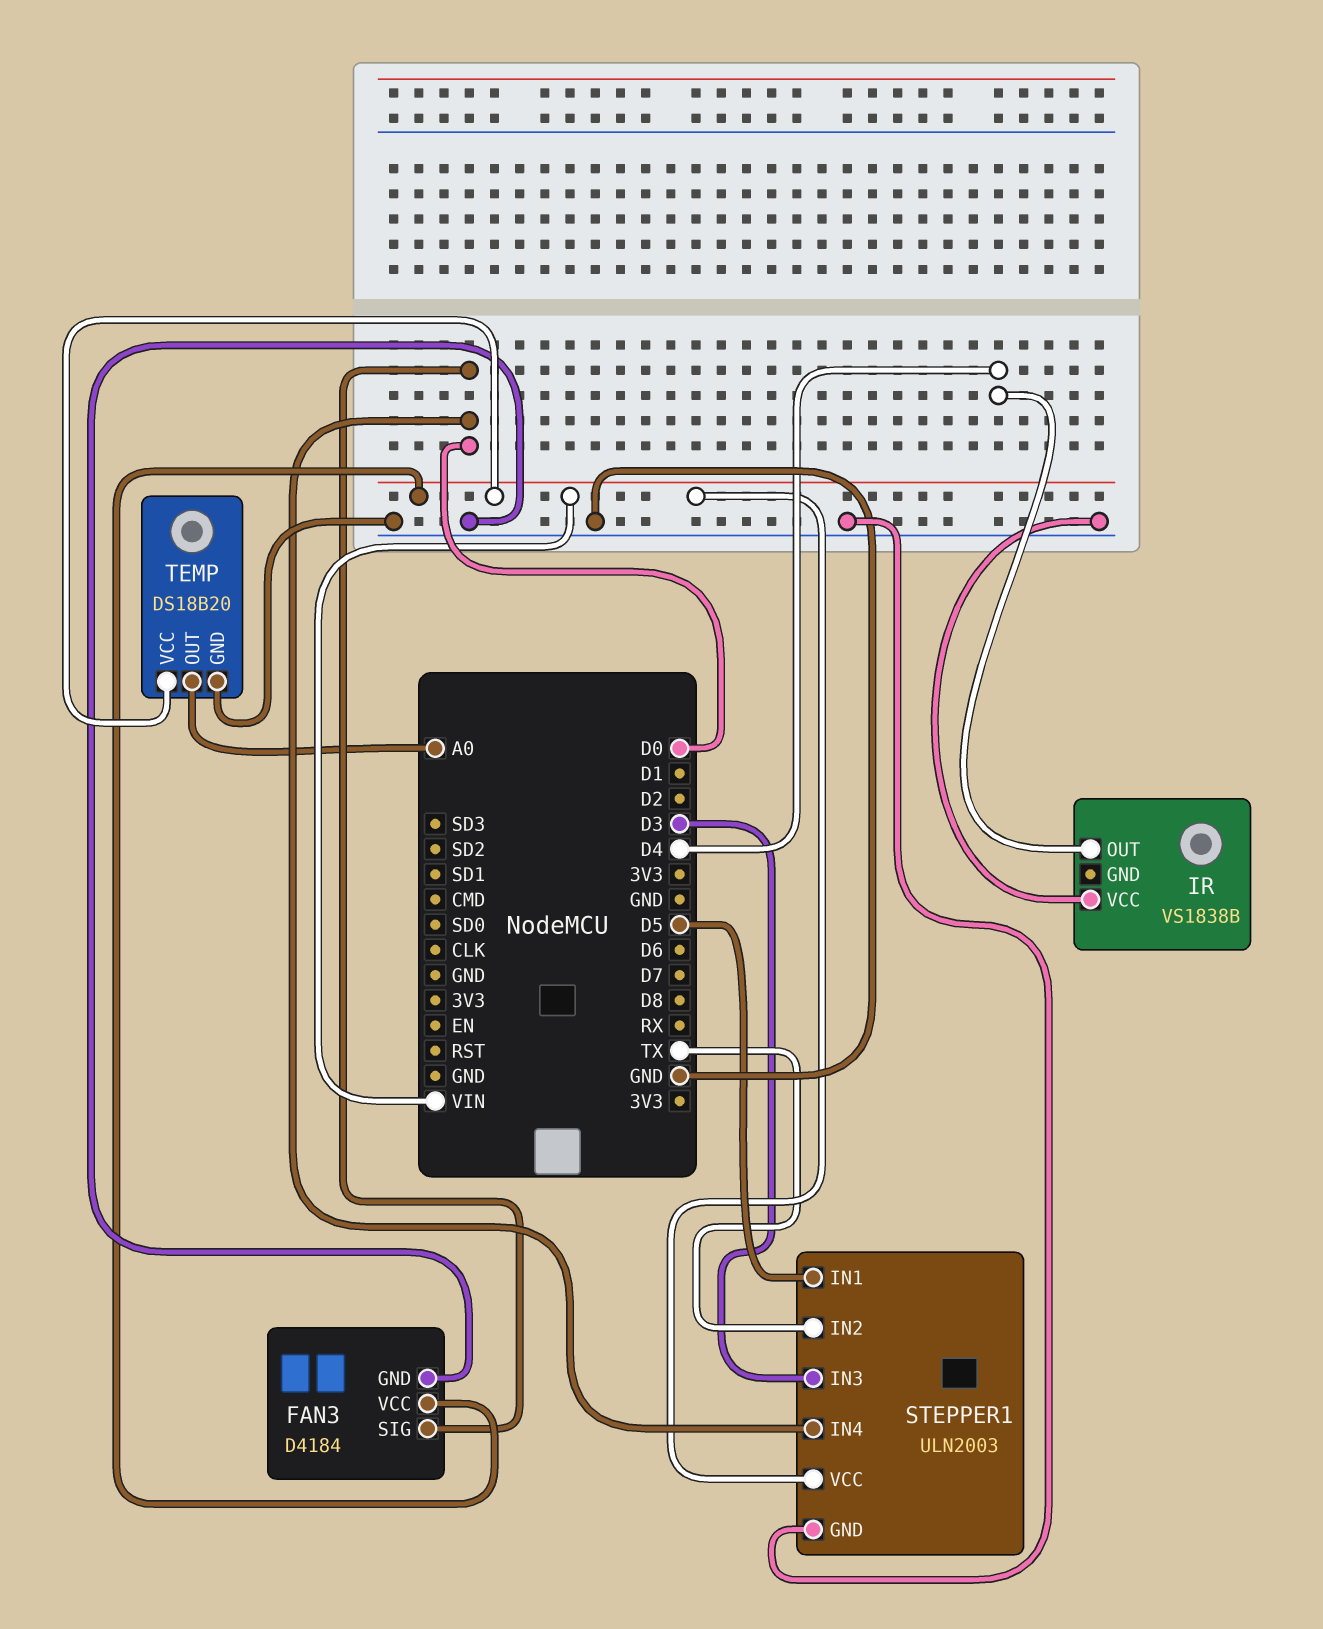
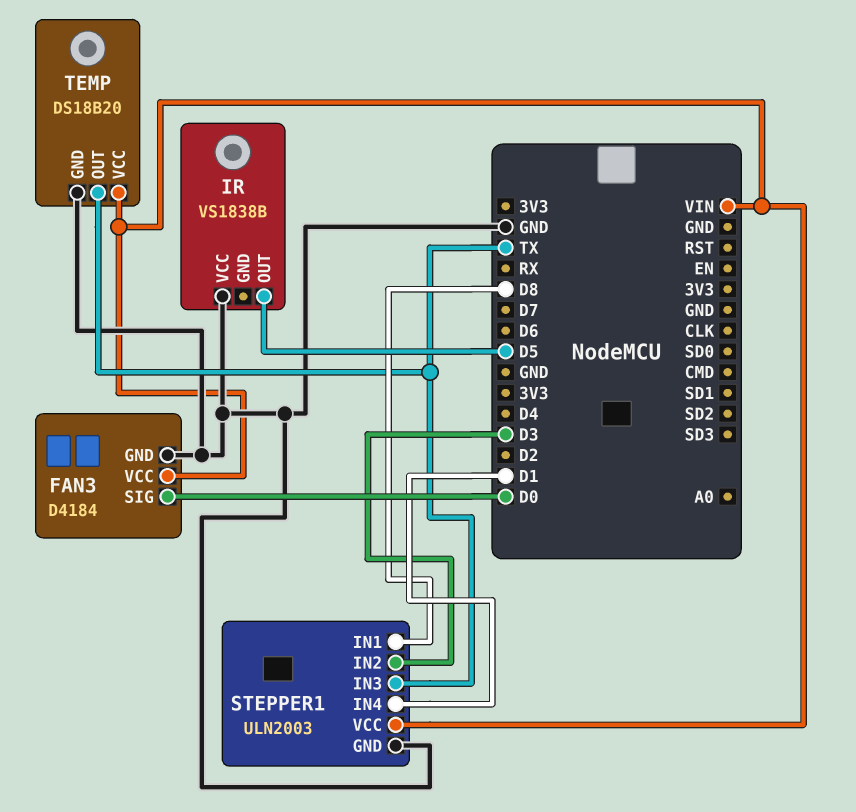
IR pin OUT: D4 -> D5
STEPPER1 pin IN1: D5 -> D8
STEPPER1 pin IN2: TX -> D3
STEPPER1 pin IN3: D3 -> TX
STEPPER1 pin IN4: D0 -> D1
TEMP pin OUT: A0 -> TX

